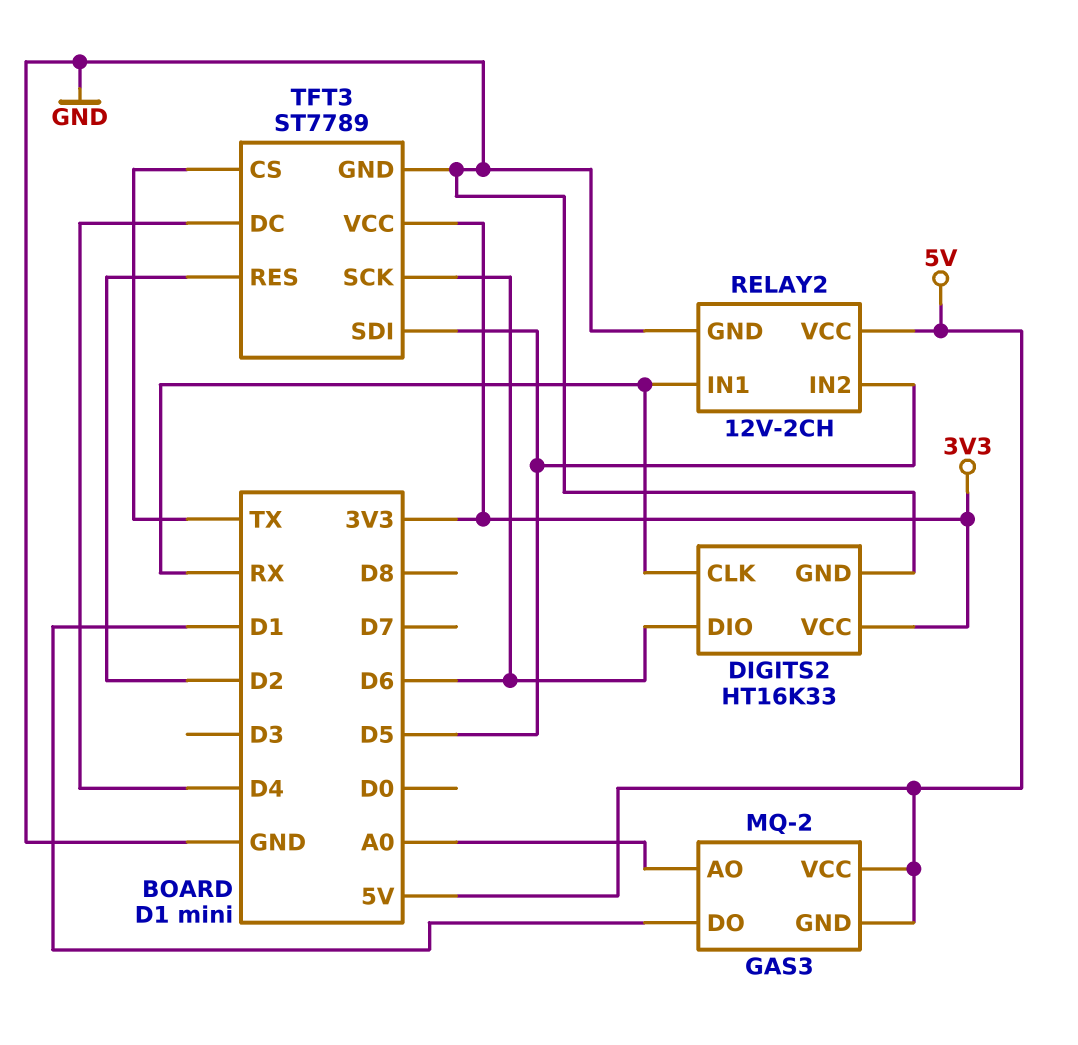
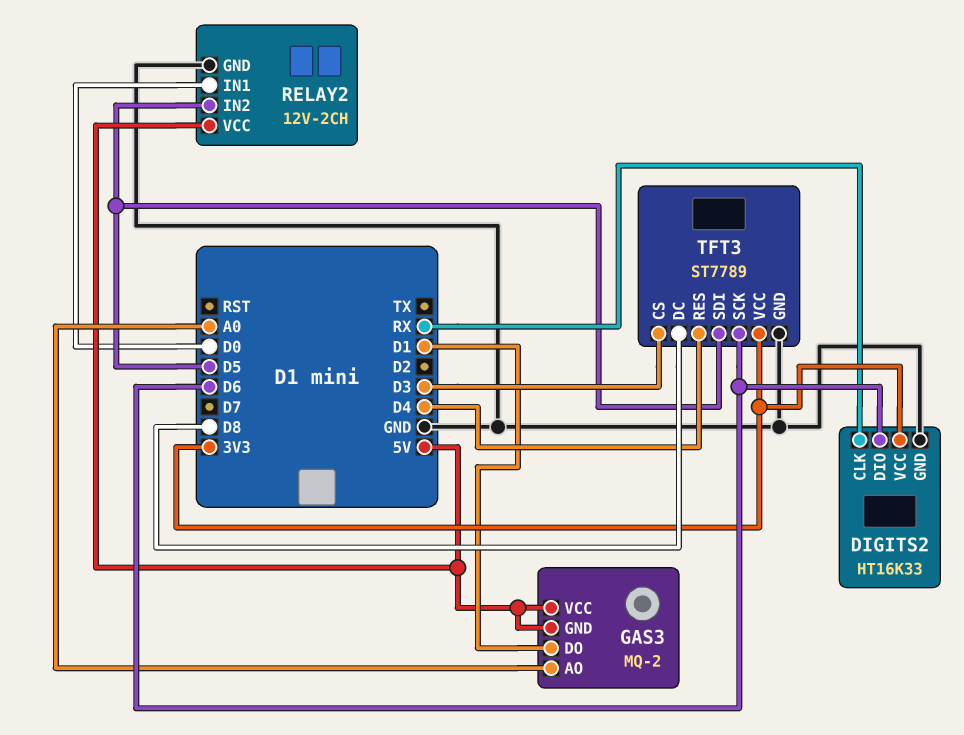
RELAY2 pin IN1: RX -> D0
TFT3 pin CS: TX -> D3
TFT3 pin DC: D4 -> D8
TFT3 pin RES: D2 -> D4

